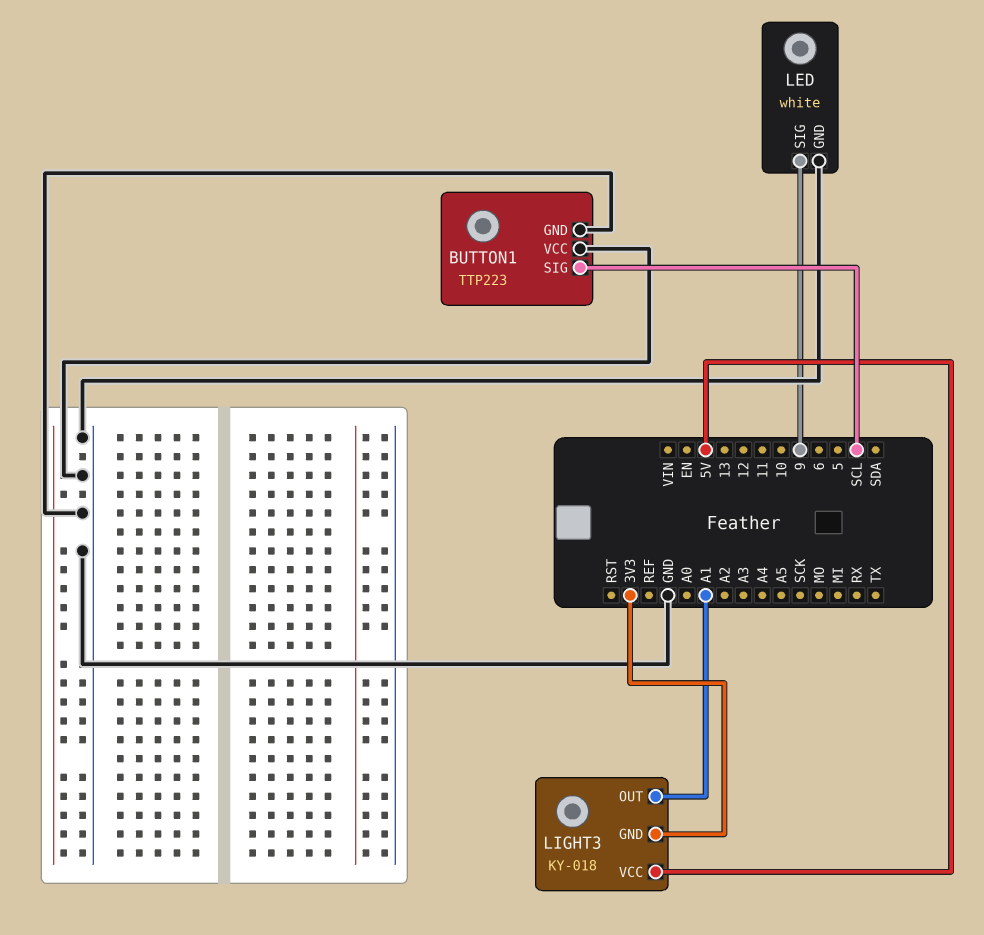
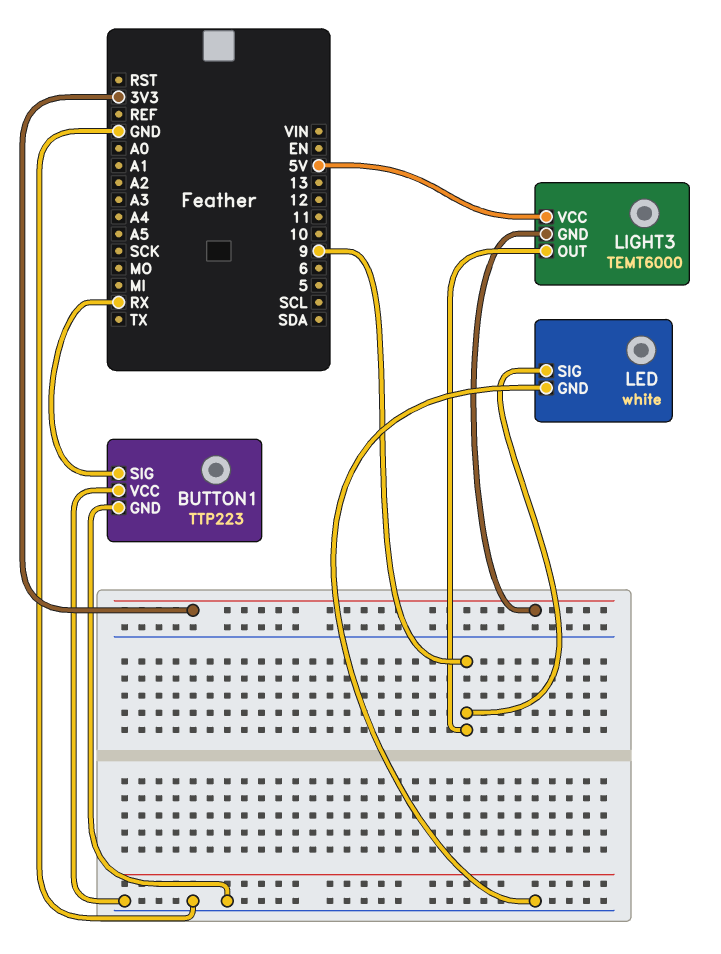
BUTTON1 pin SIG: SCL -> RX
LIGHT3: KY-018 -> TEMT6000
LIGHT3 pin OUT: A1 -> 9

